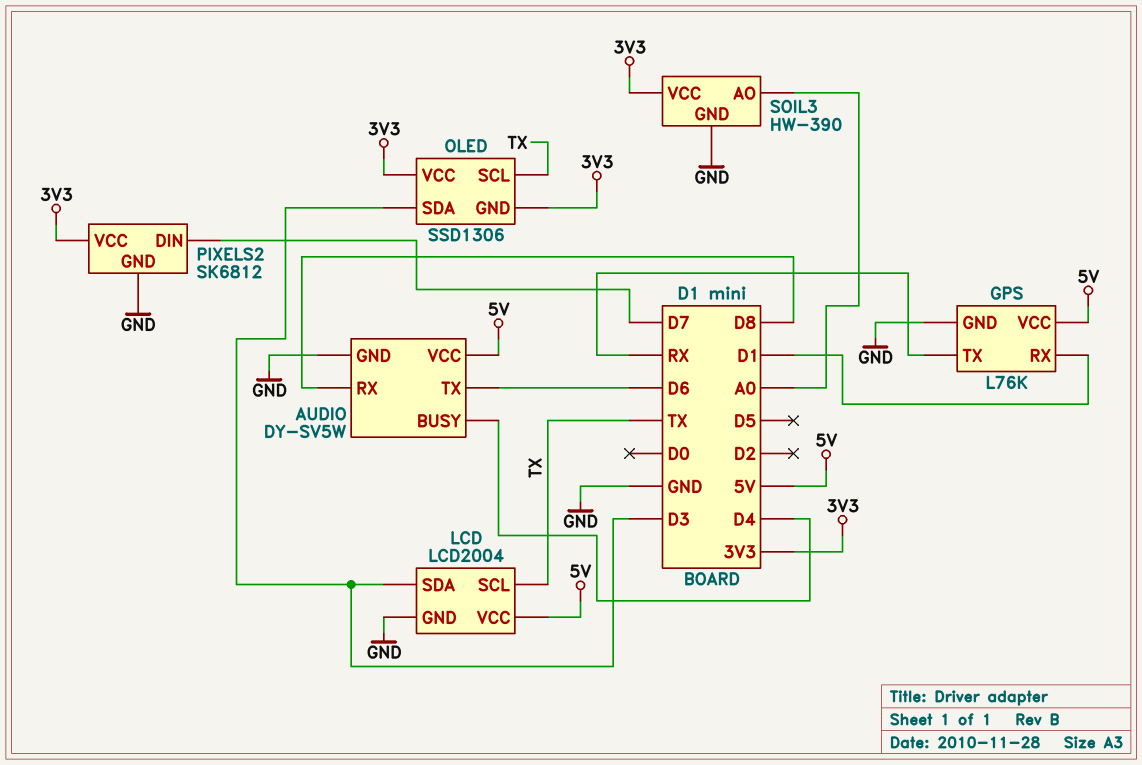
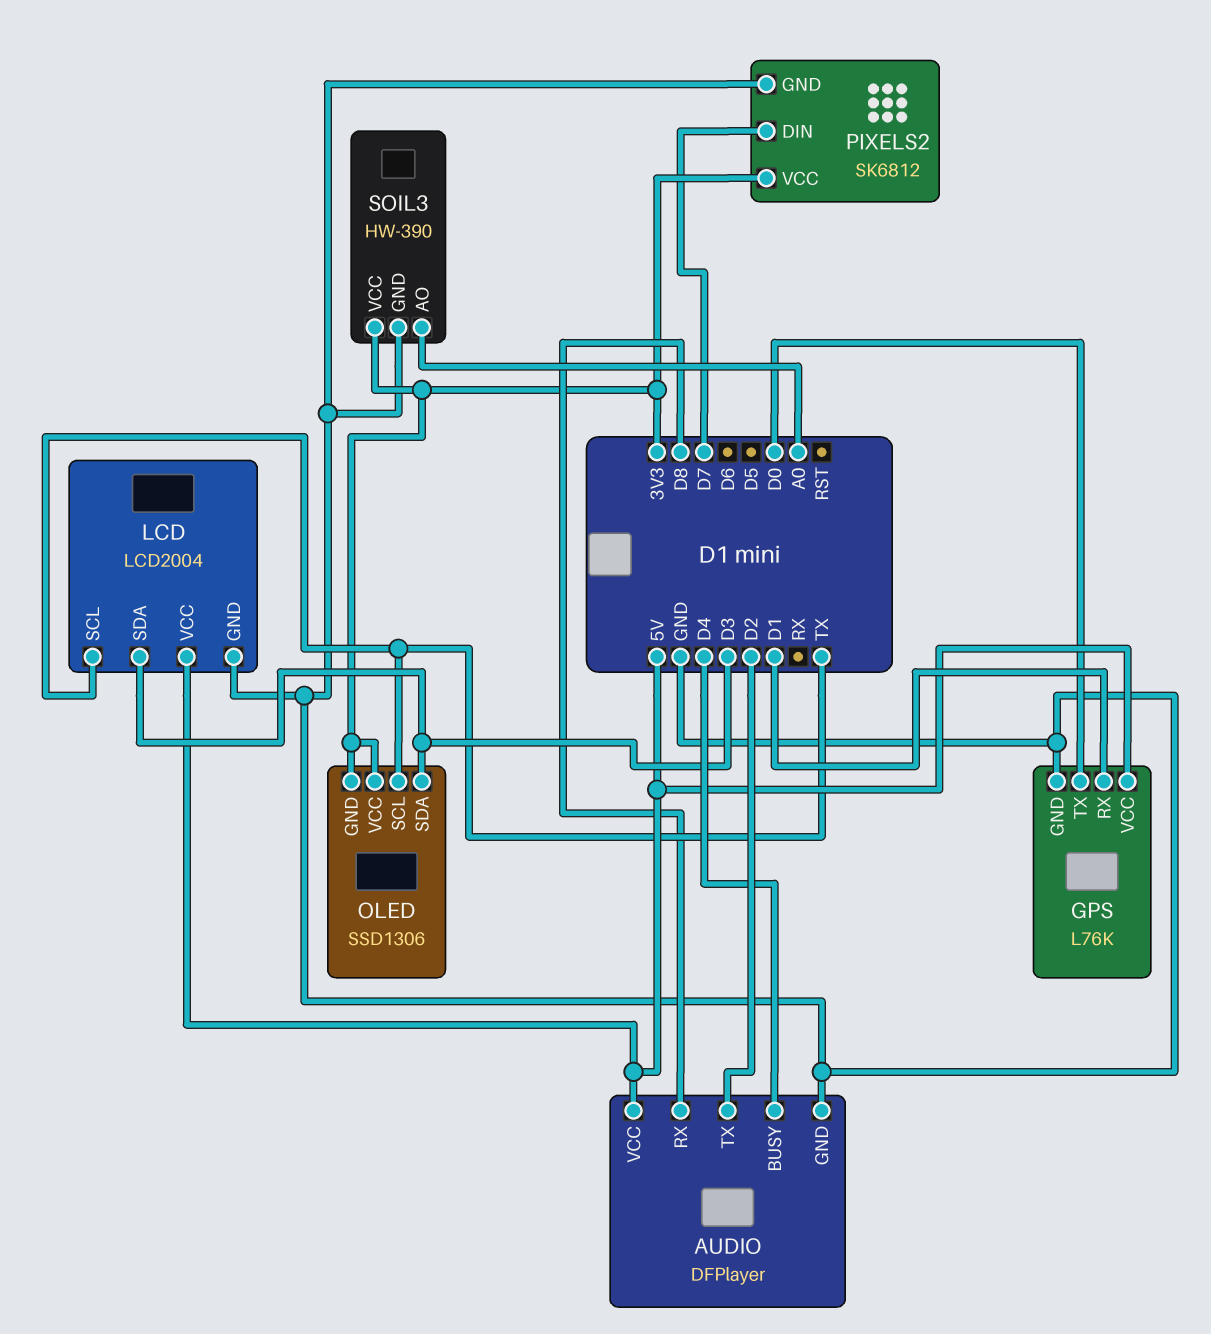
AUDIO: DY-SV5W -> DFPlayer
AUDIO pin TX: D6 -> D2
GPS pin TX: RX -> D0

